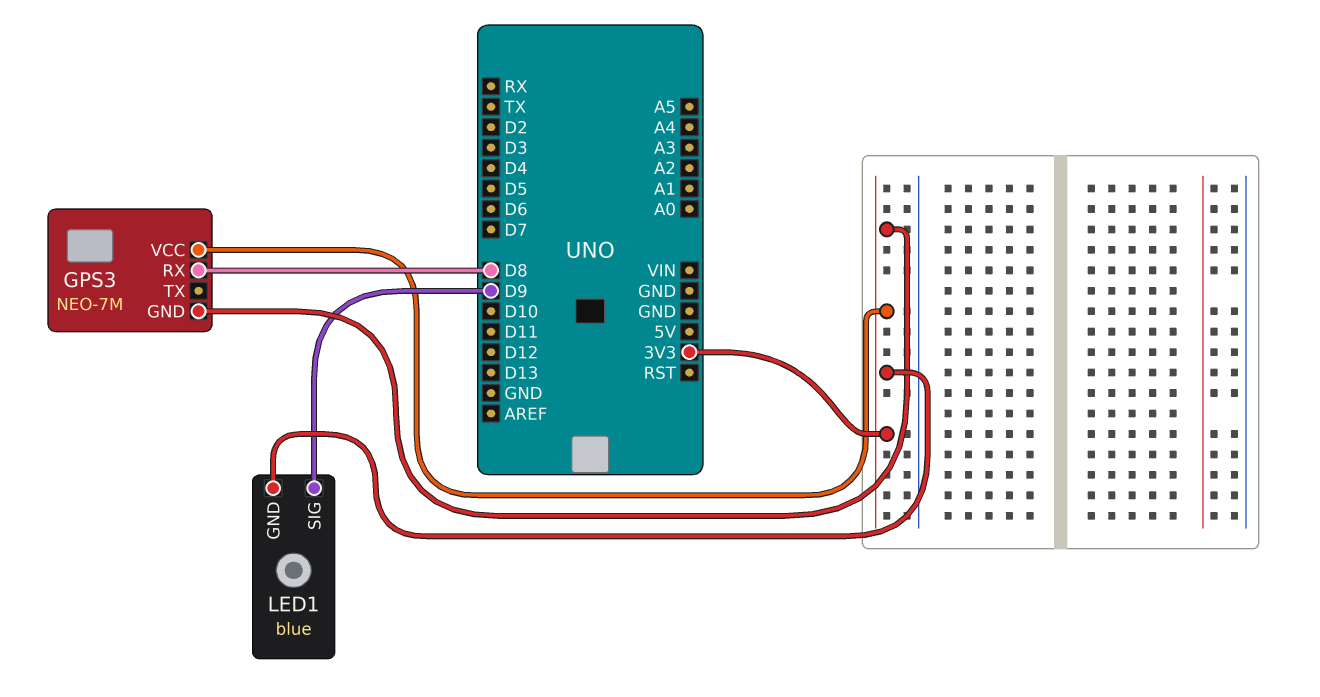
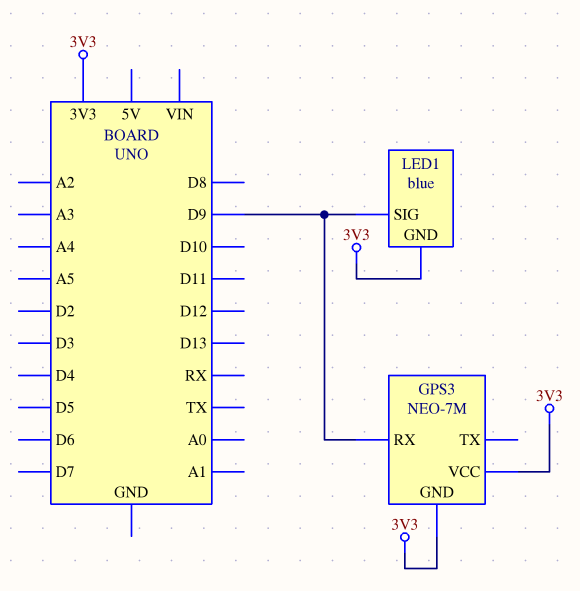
GPS3 pin RX: D8 -> D9

